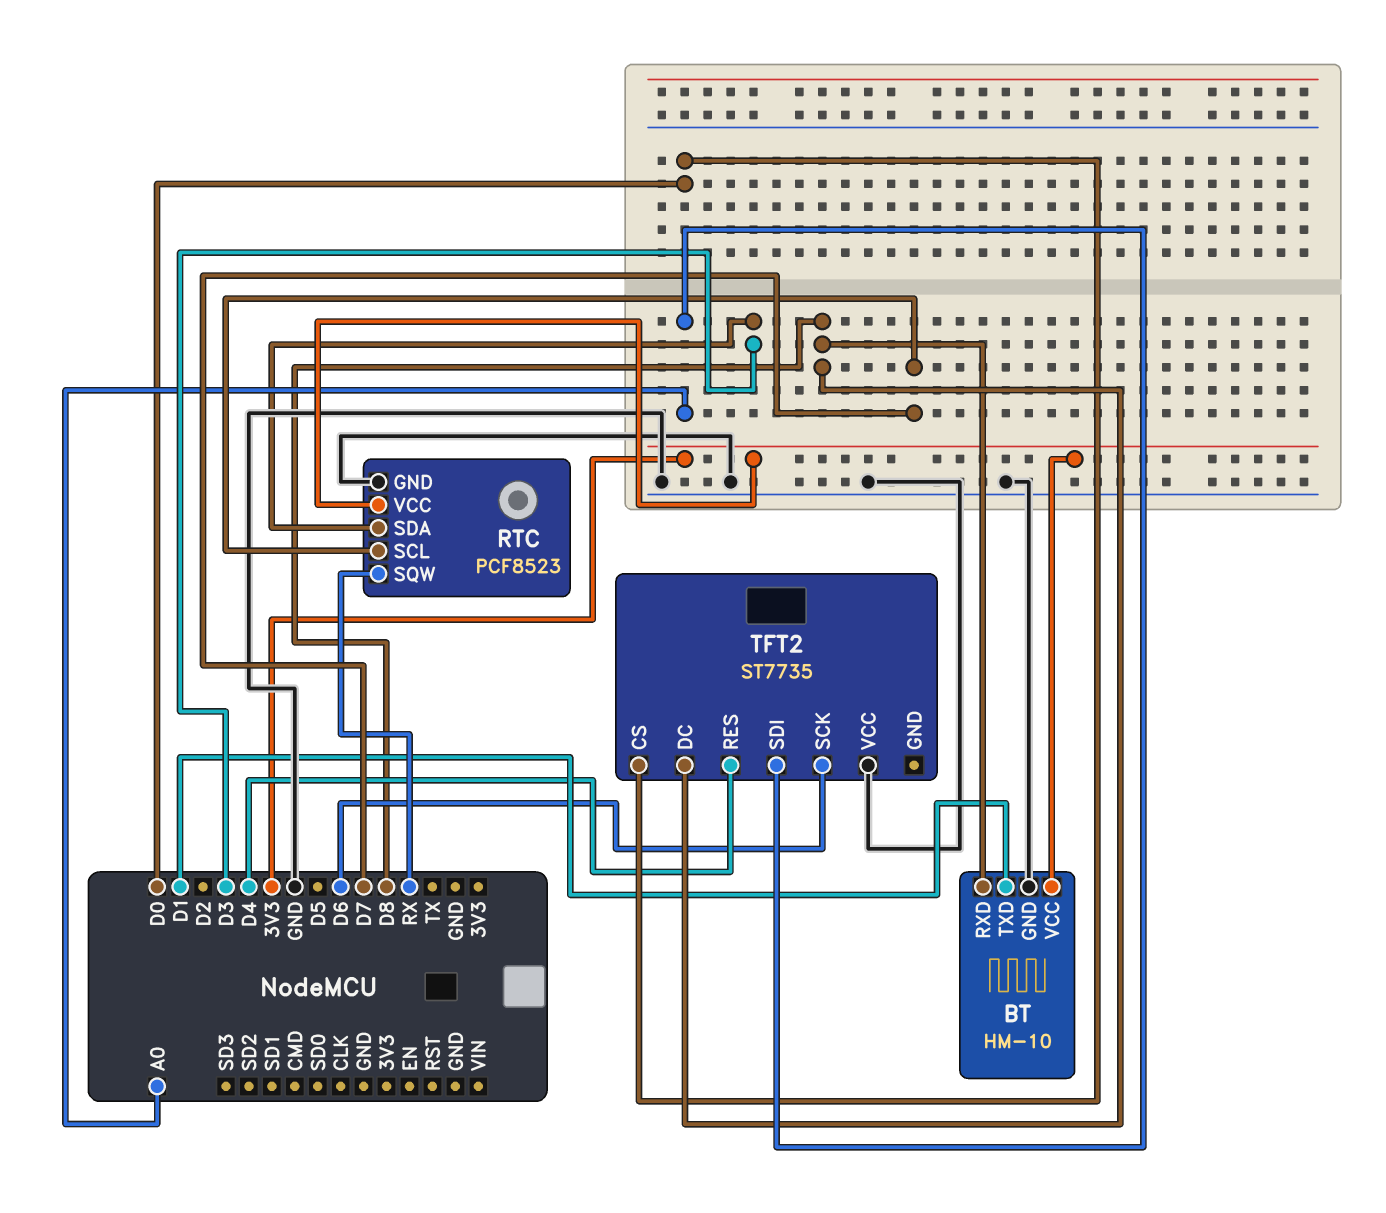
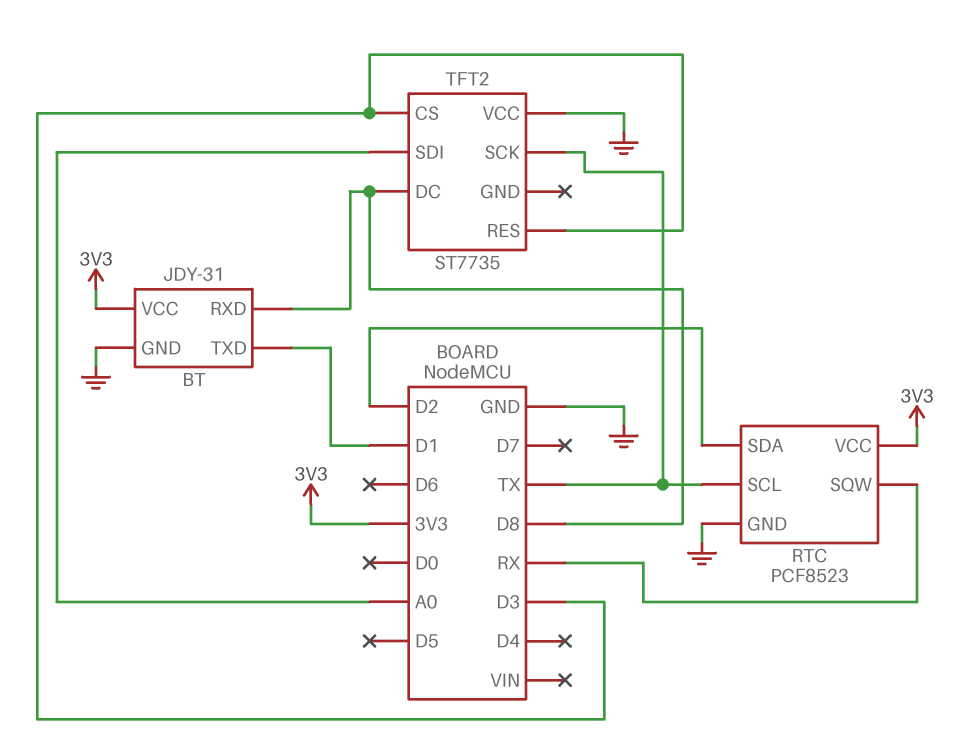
BT: HM-10 -> JDY-31
RTC pin SCL: D7 -> TX
RTC pin SDA: D3 -> D2
TFT2 pin CS: D0 -> D3
TFT2 pin RES: D4 -> D3
TFT2 pin SCK: D6 -> TX

